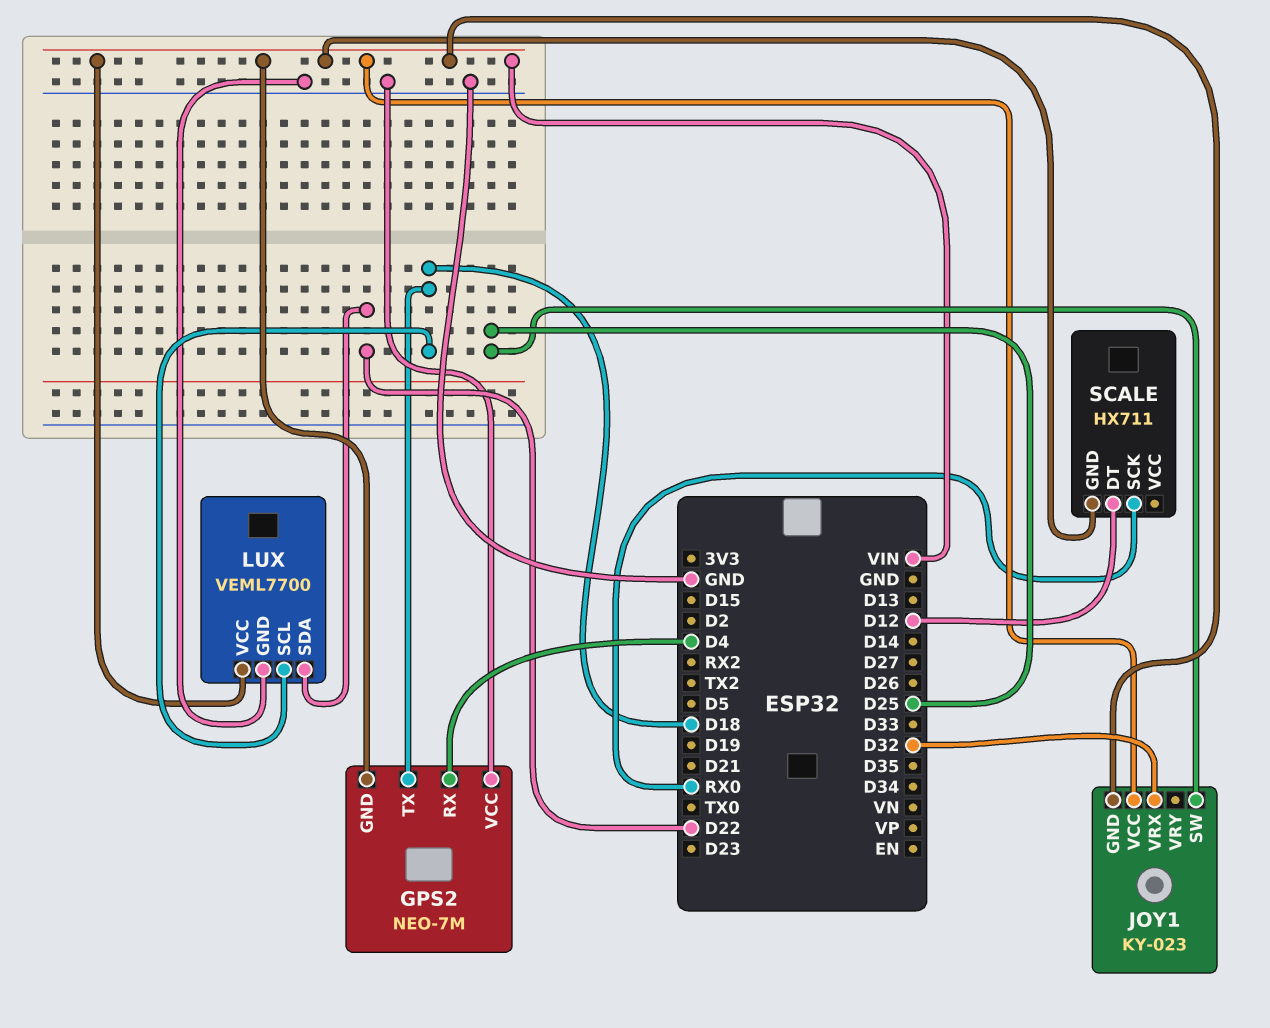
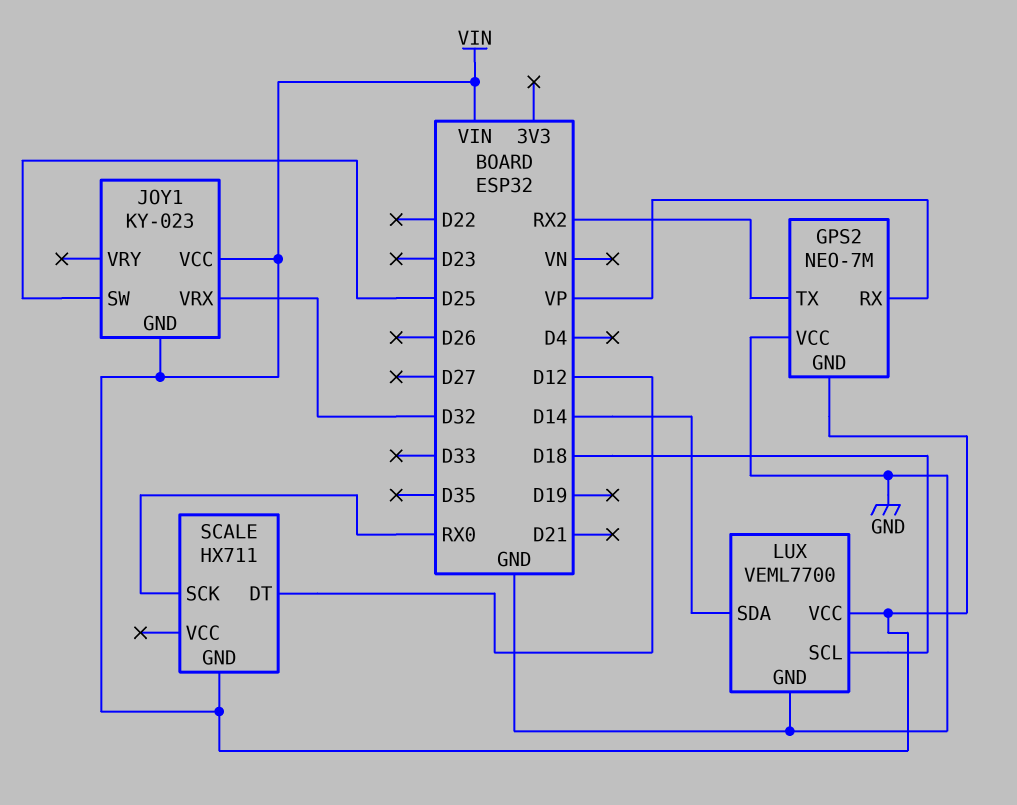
GPS2 pin RX: D4 -> VP
GPS2 pin TX: D18 -> RX2
LUX pin SDA: D22 -> D14

